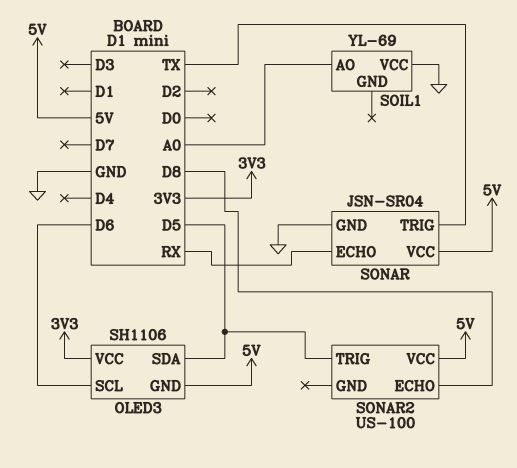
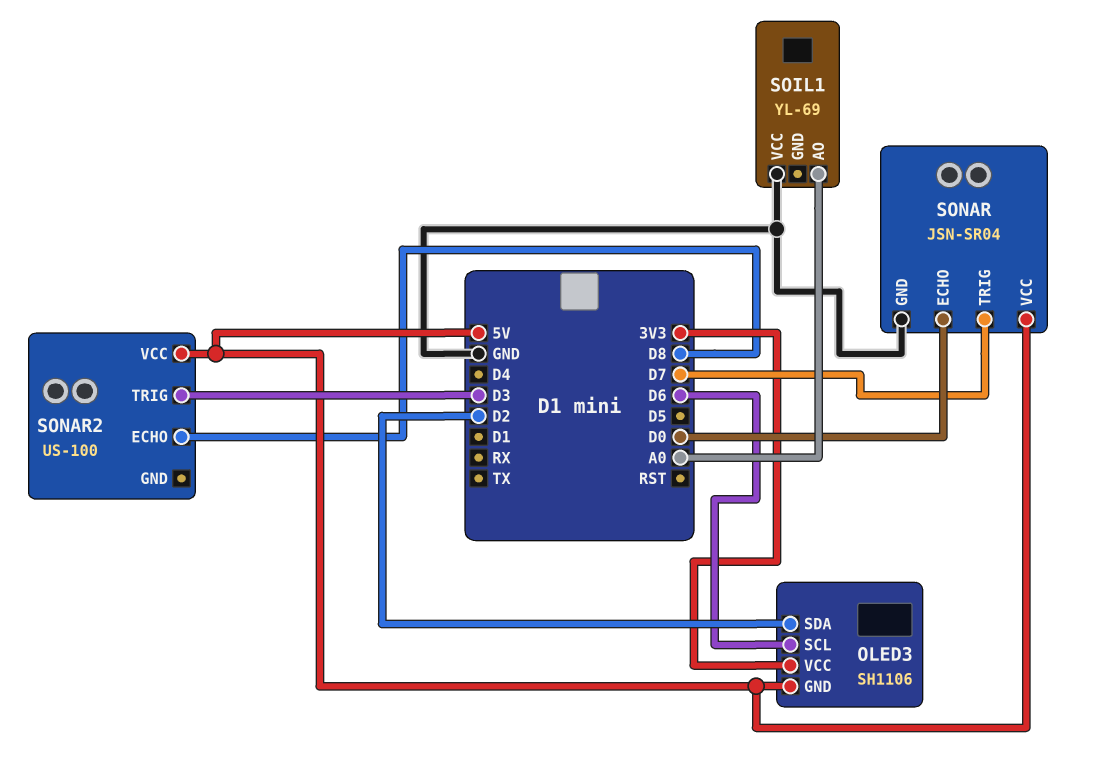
OLED3 pin SDA: D5 -> D2
SONAR pin ECHO: RX -> D0
SONAR pin TRIG: TX -> D7
SONAR2 pin TRIG: D5 -> D3

